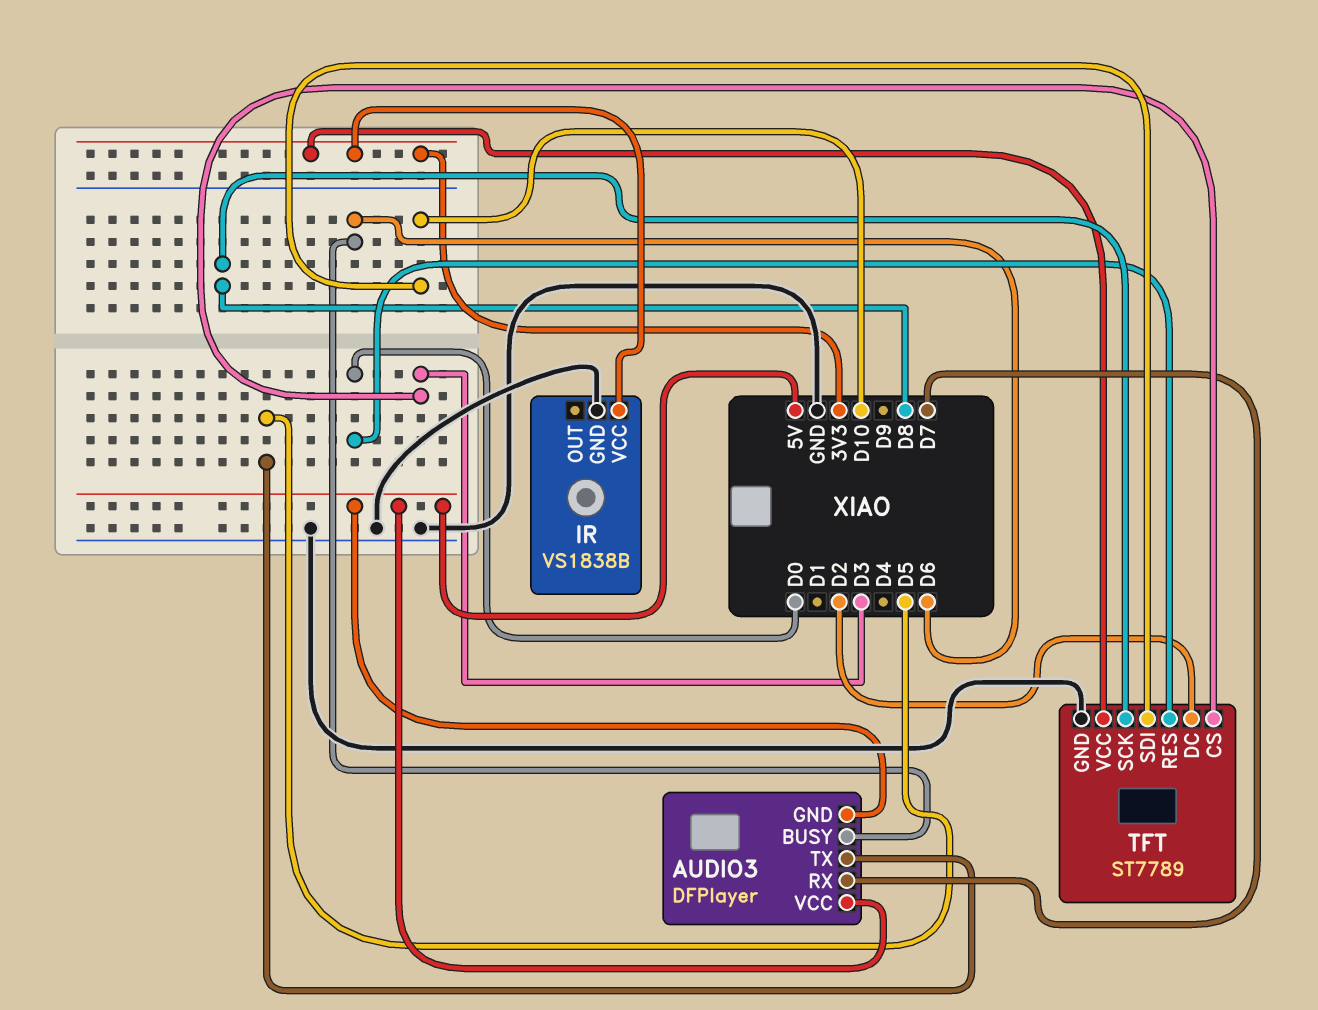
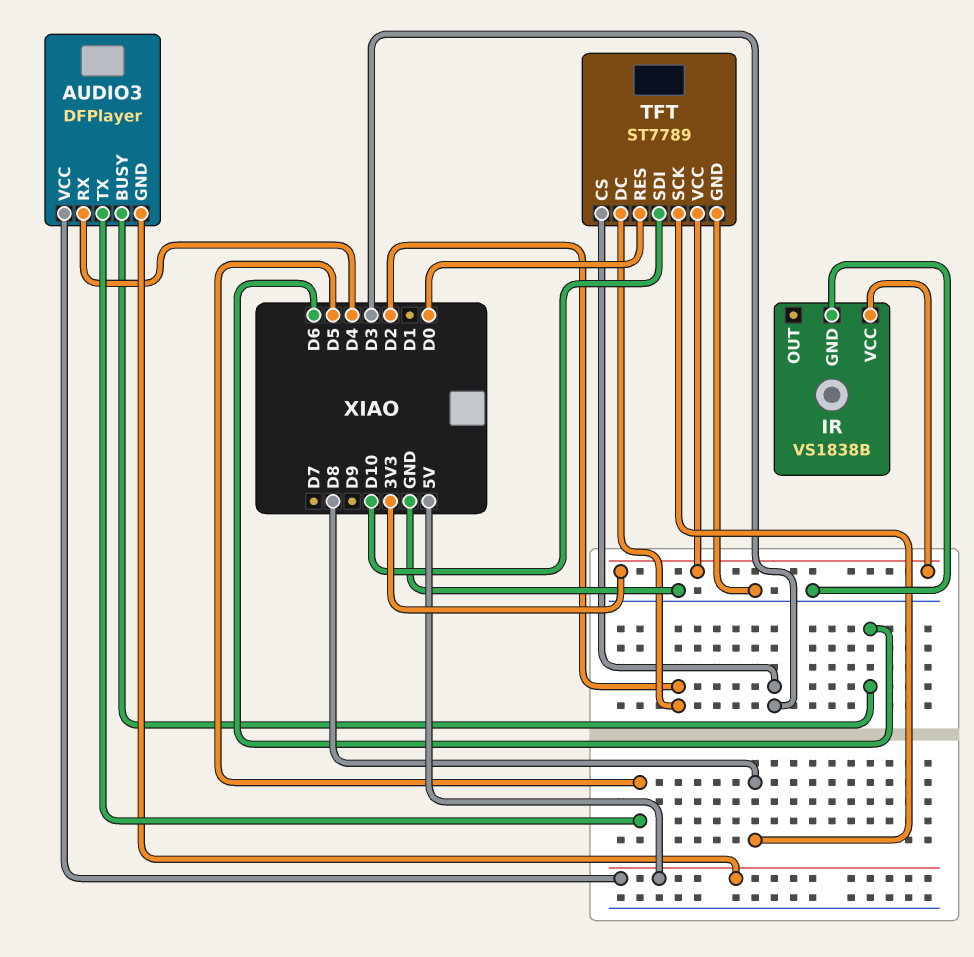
AUDIO3 pin RX: D7 -> D4

